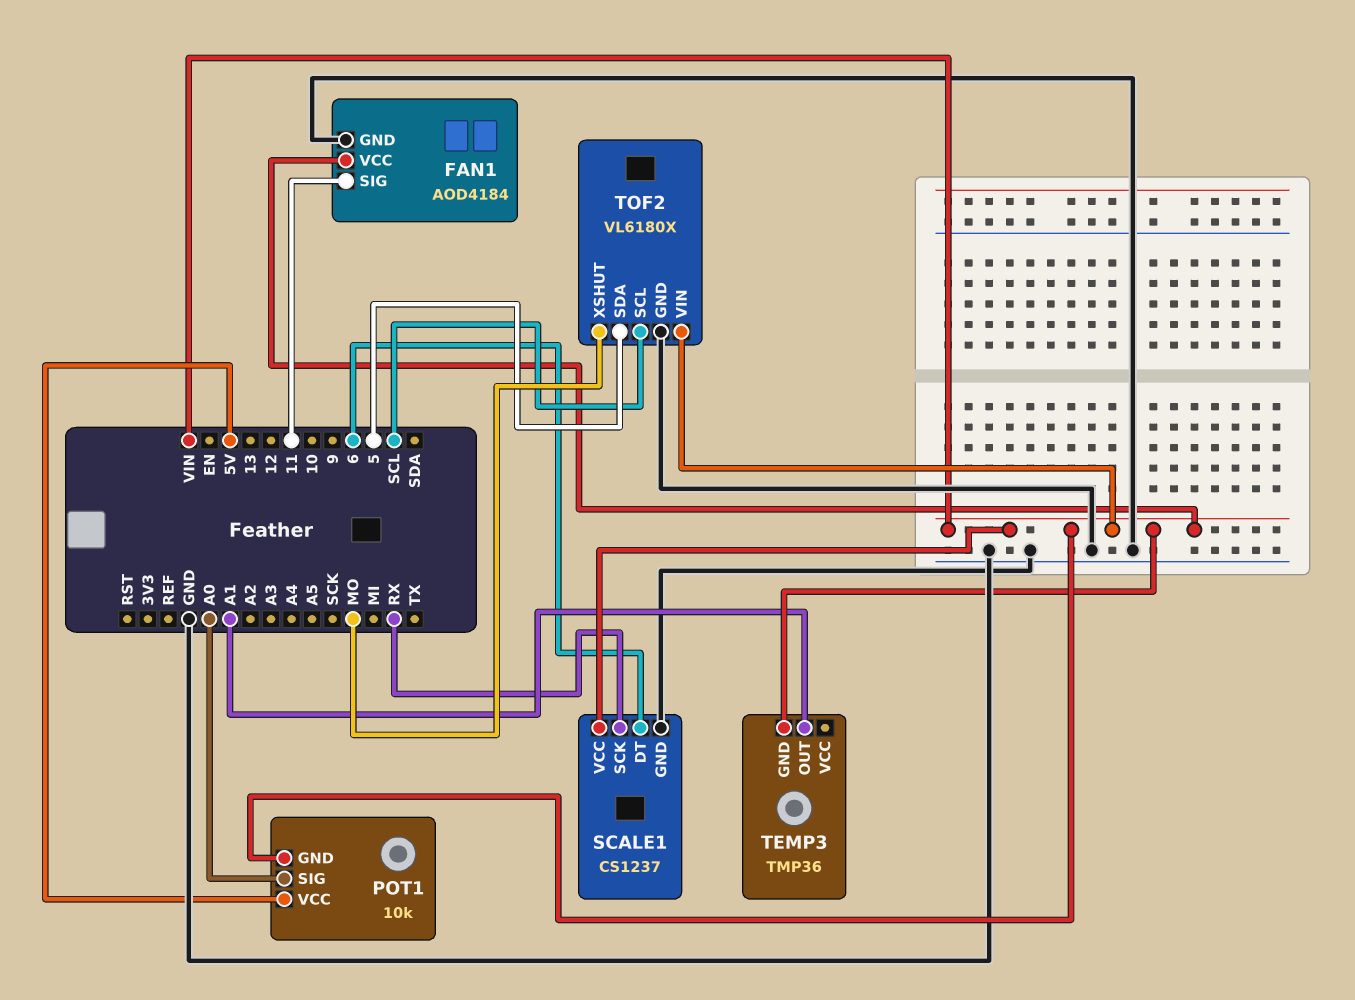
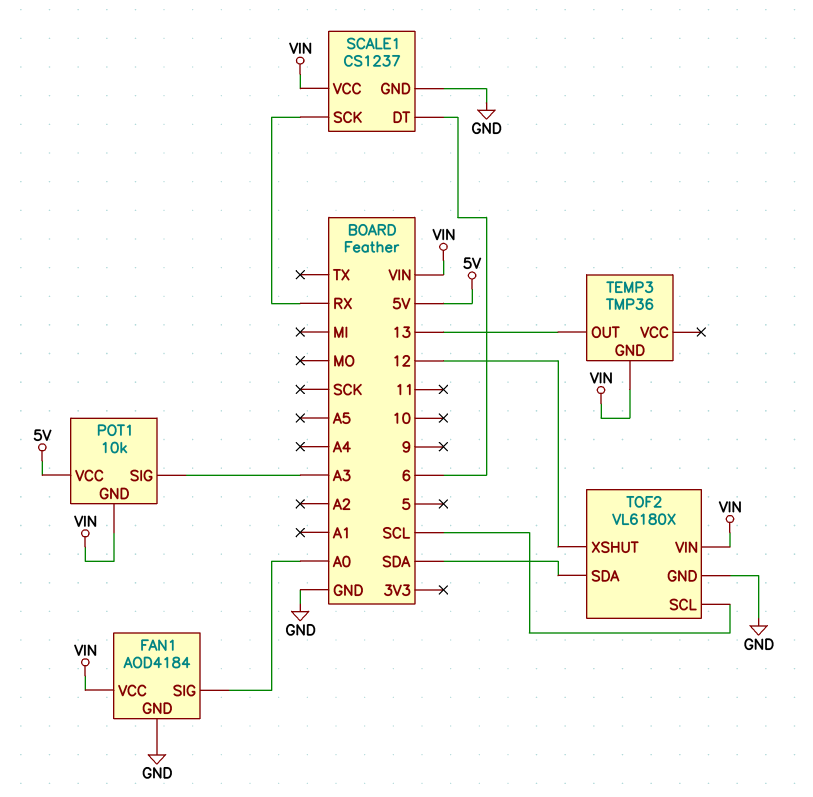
FAN1 pin SIG: 11 -> A0
POT1 pin SIG: A0 -> A3
TEMP3 pin OUT: A1 -> 13
TOF2 pin SDA: 5 -> SDA
TOF2 pin XSHUT: MO -> 12

